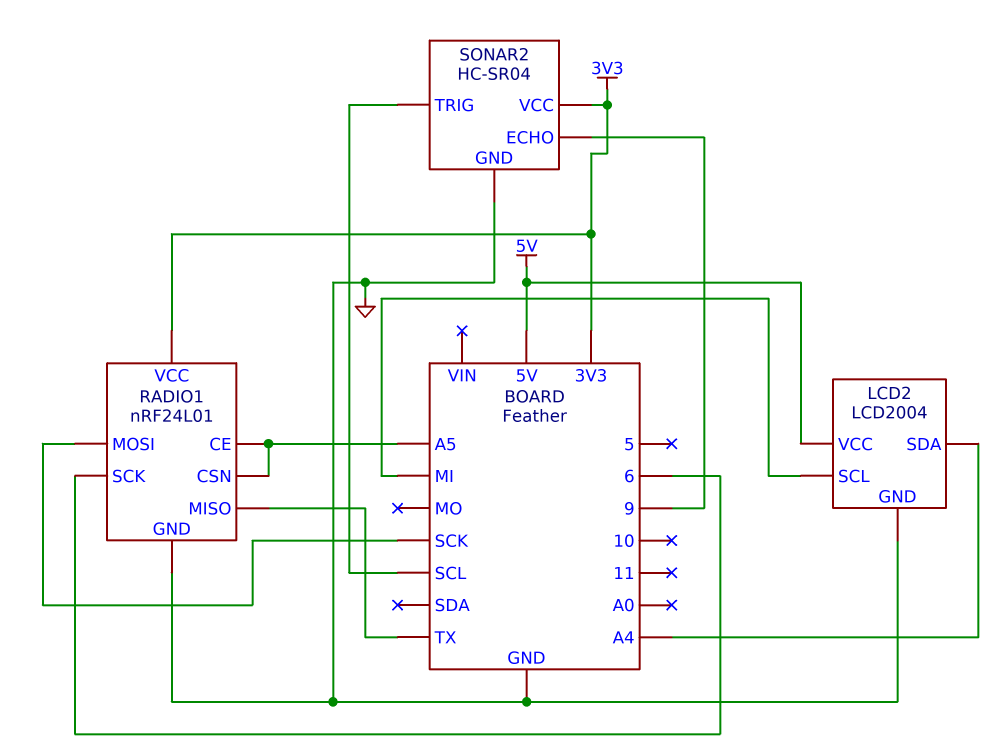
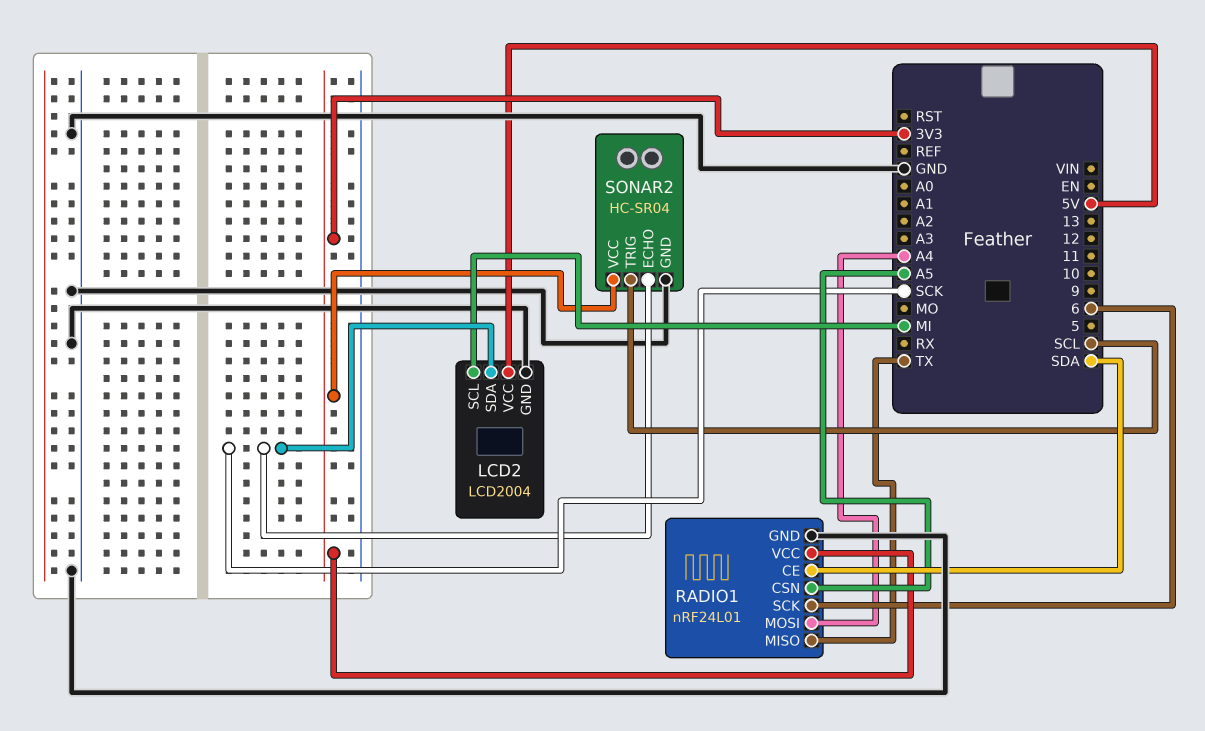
LCD2 pin SDA: A4 -> SCK
RADIO1 pin CE: A5 -> SDA
RADIO1 pin MOSI: SCK -> A4
SONAR2 pin ECHO: 9 -> SCK

